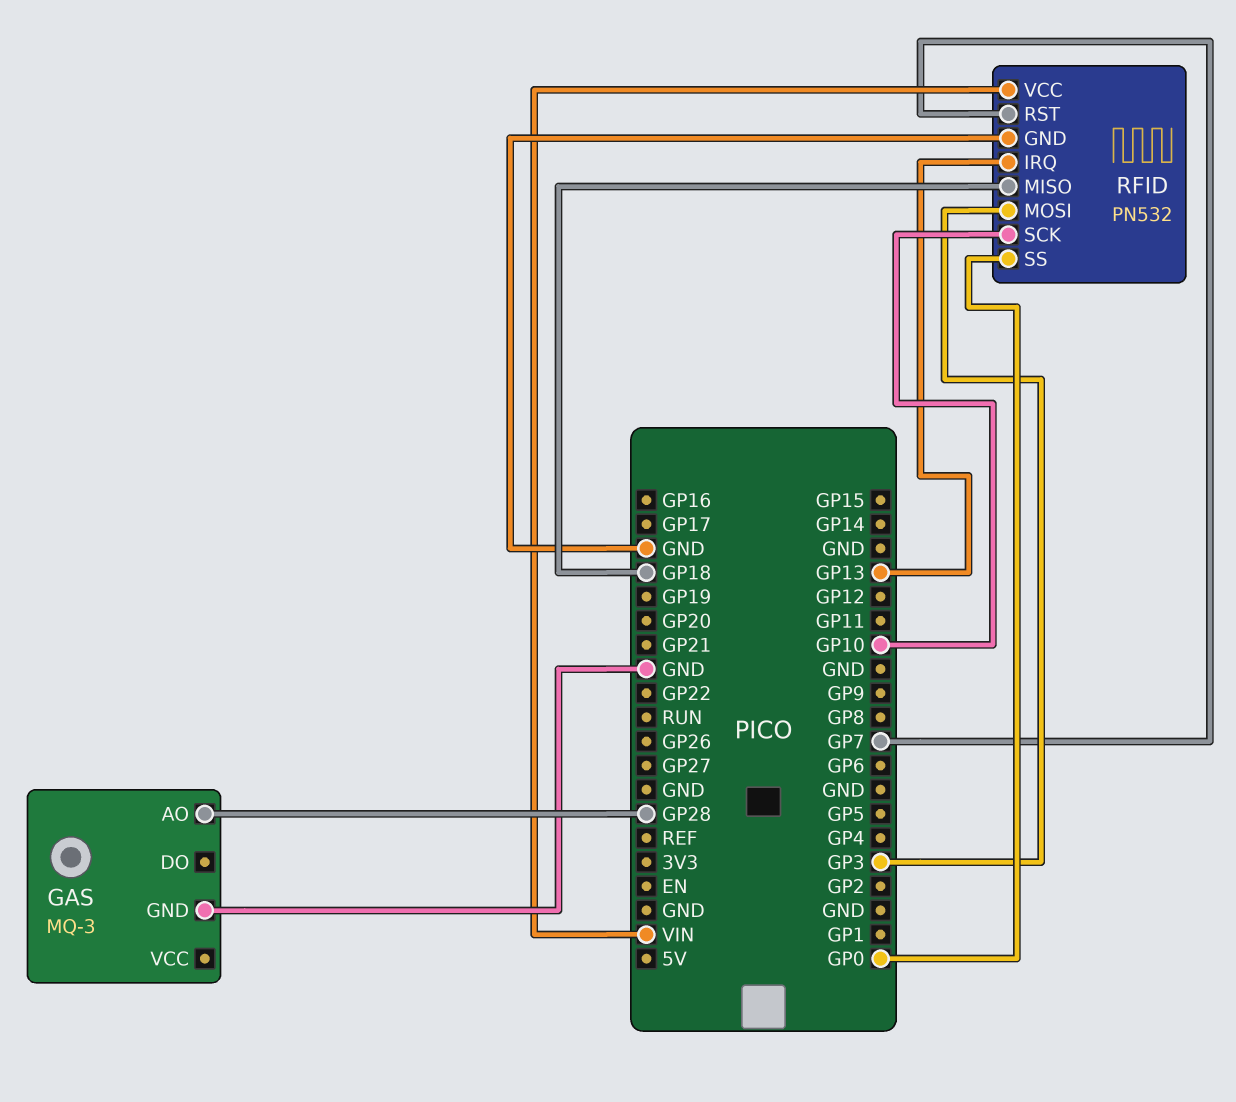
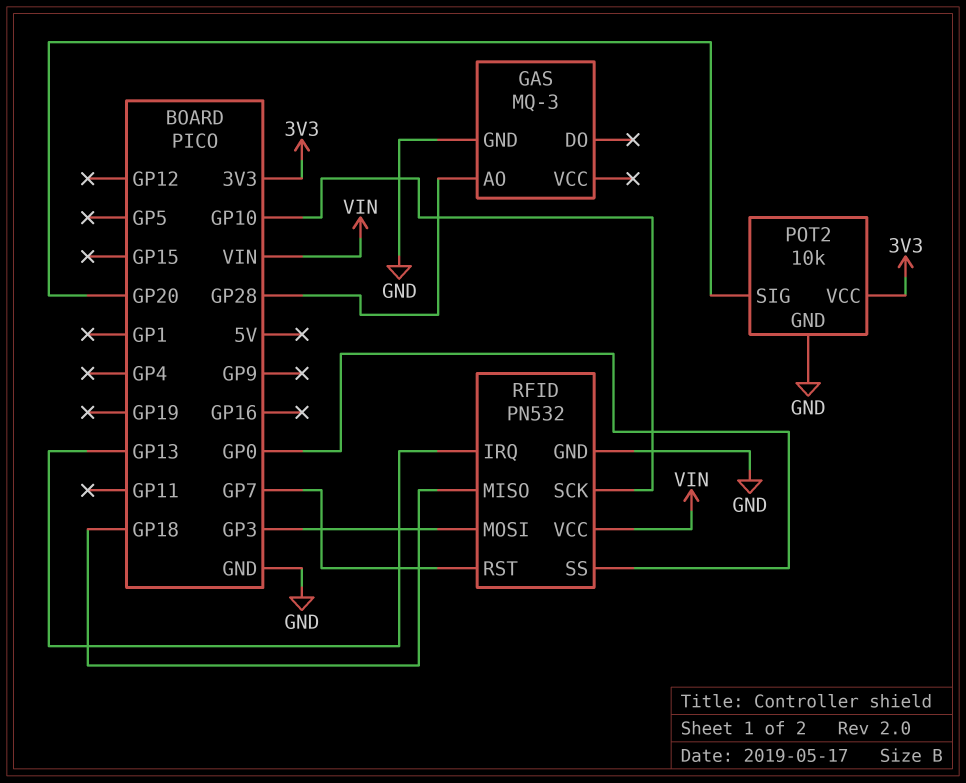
POT2: none -> 10k
POT2 pin GND: none -> GND
POT2 pin SIG: none -> GP20
POT2 pin VCC: none -> 3V3

